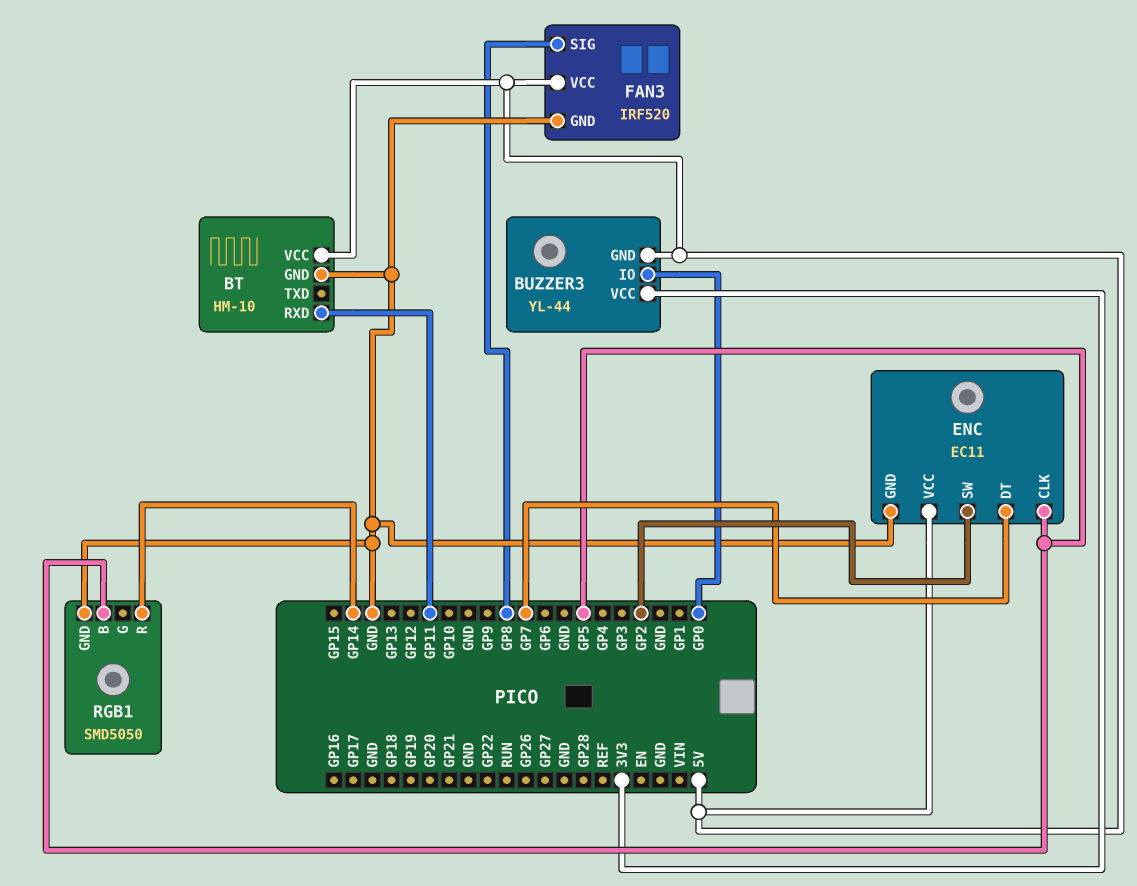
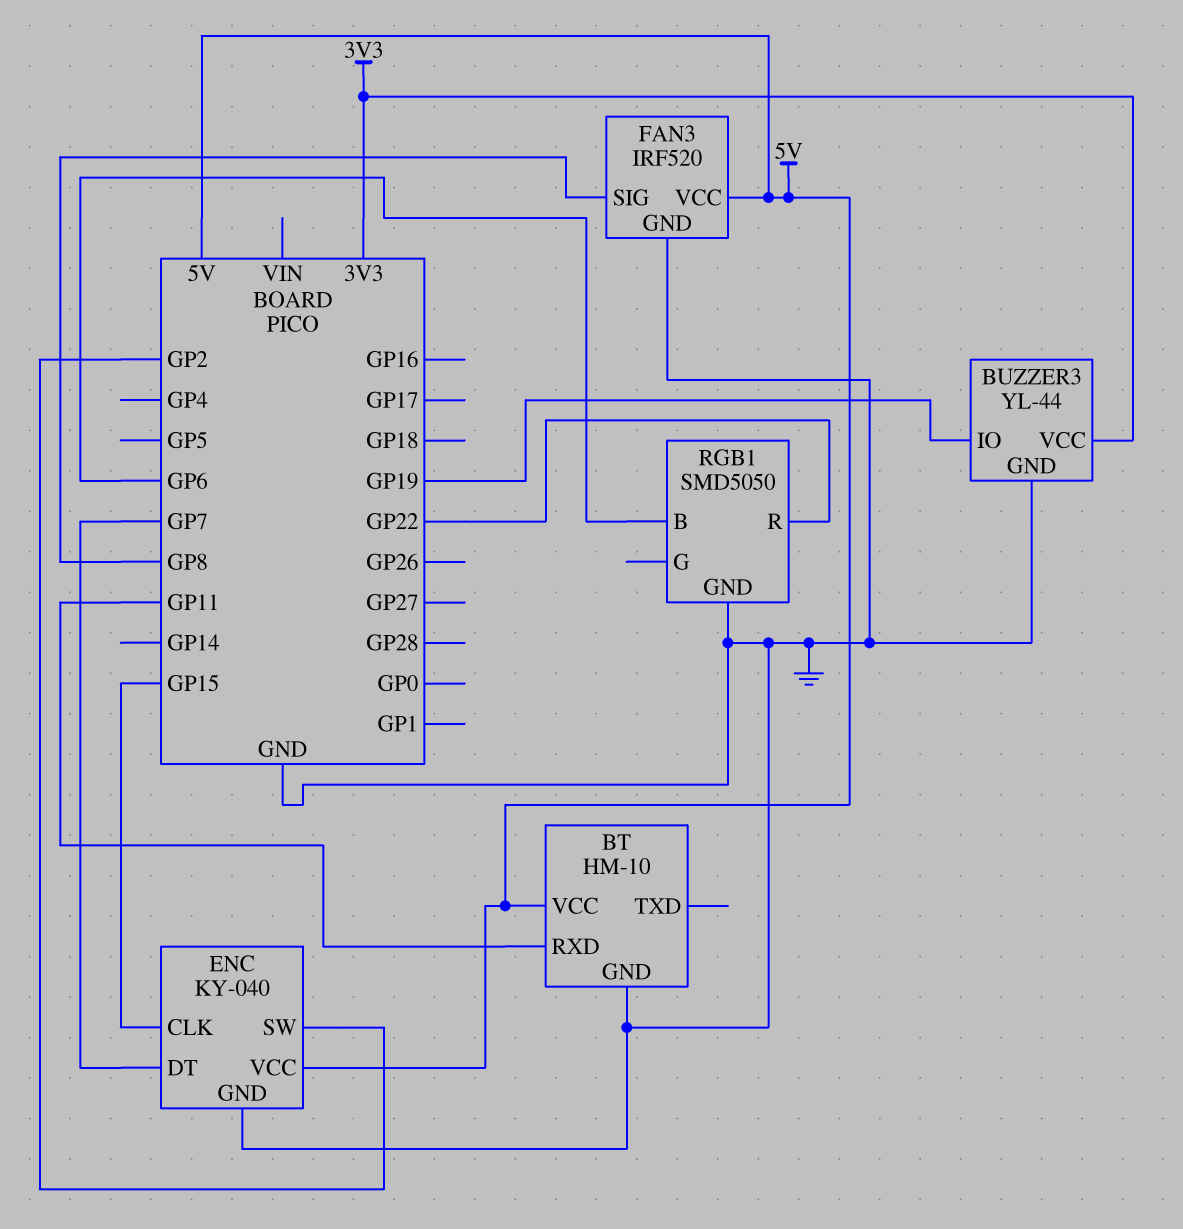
BUZZER3 pin GND: 5V -> GND
BUZZER3 pin IO: GP0 -> GP19
ENC: EC11 -> KY-040
ENC pin CLK: GP5 -> GP15
RGB1 pin B: GP5 -> GP6
RGB1 pin R: GP14 -> GP22

